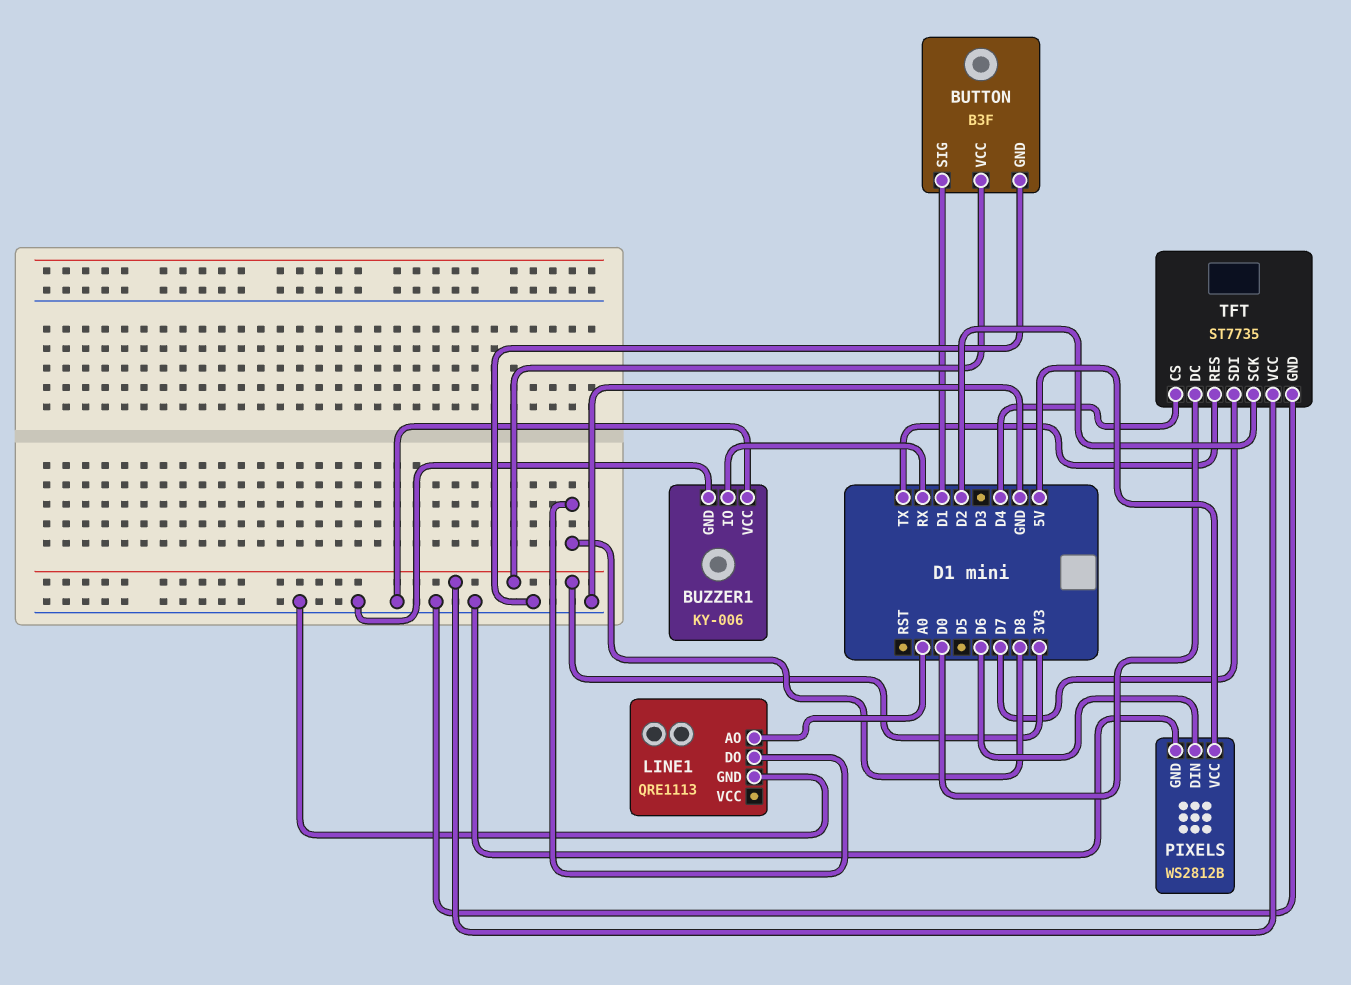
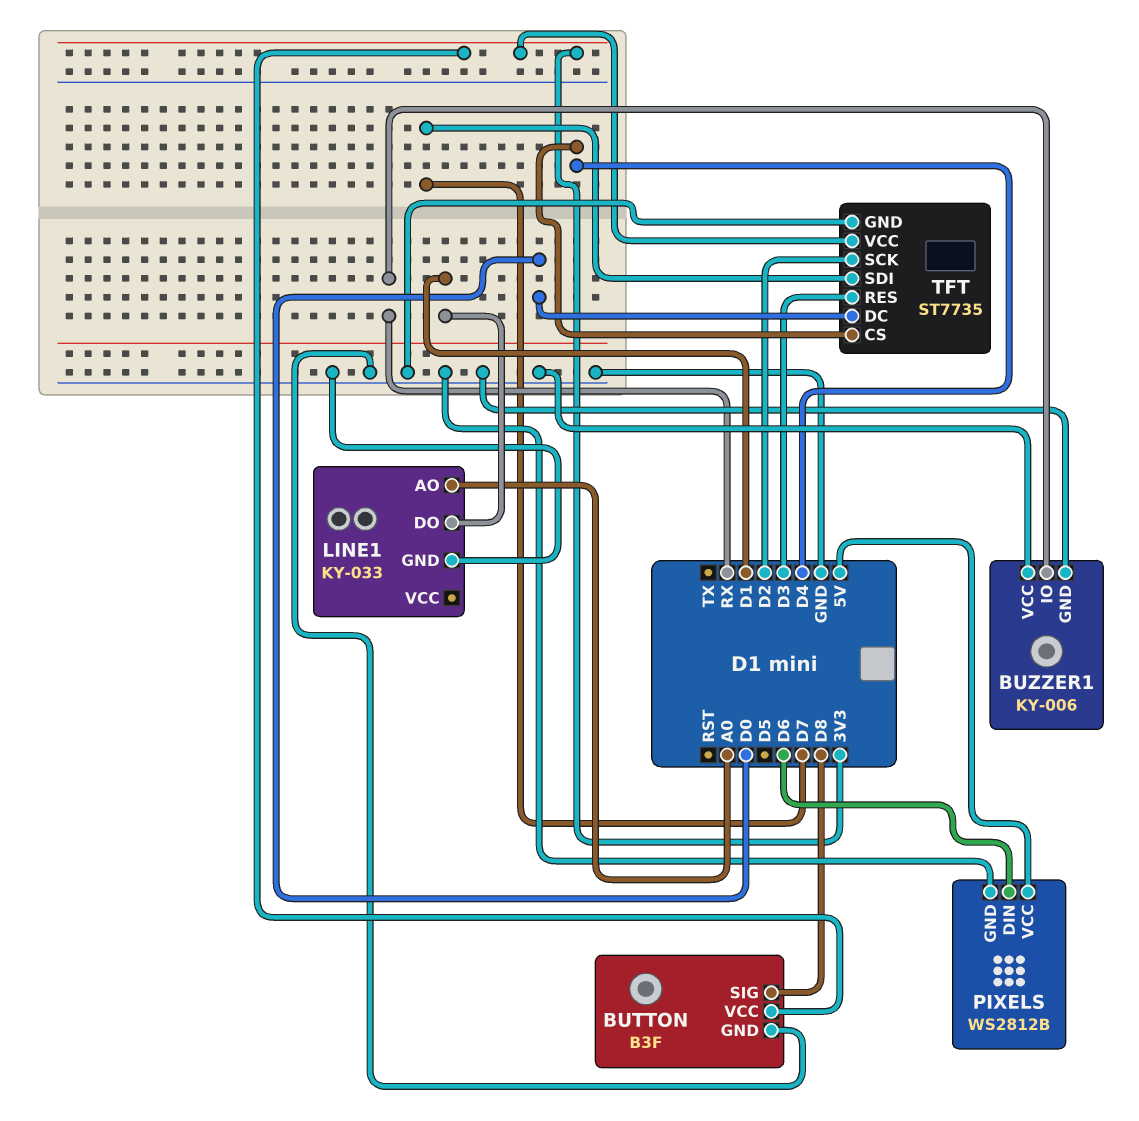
BUTTON pin SIG: D1 -> D8
LINE1: QRE1113 -> KY-033
LINE1 pin DO: D8 -> D1
TFT pin RES: TX -> D3

